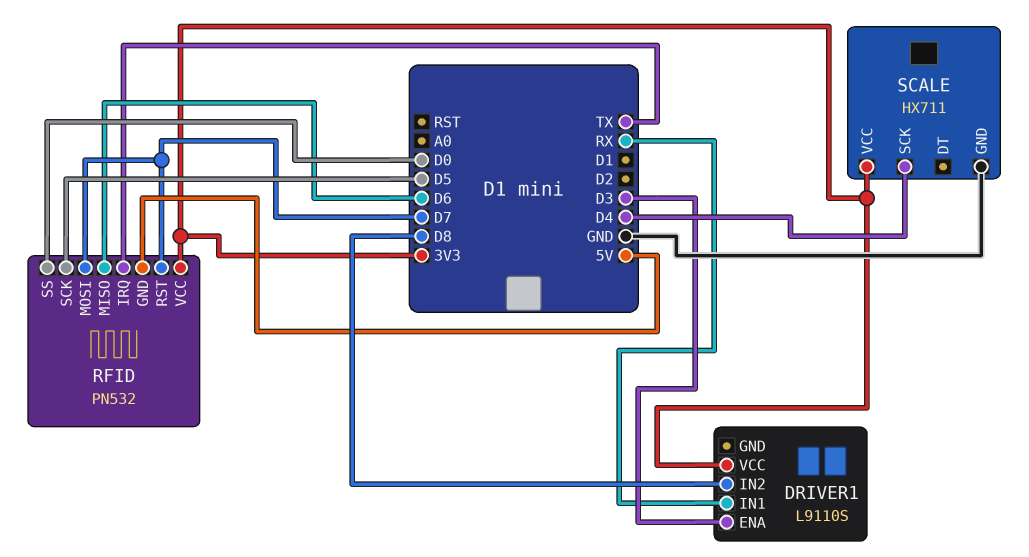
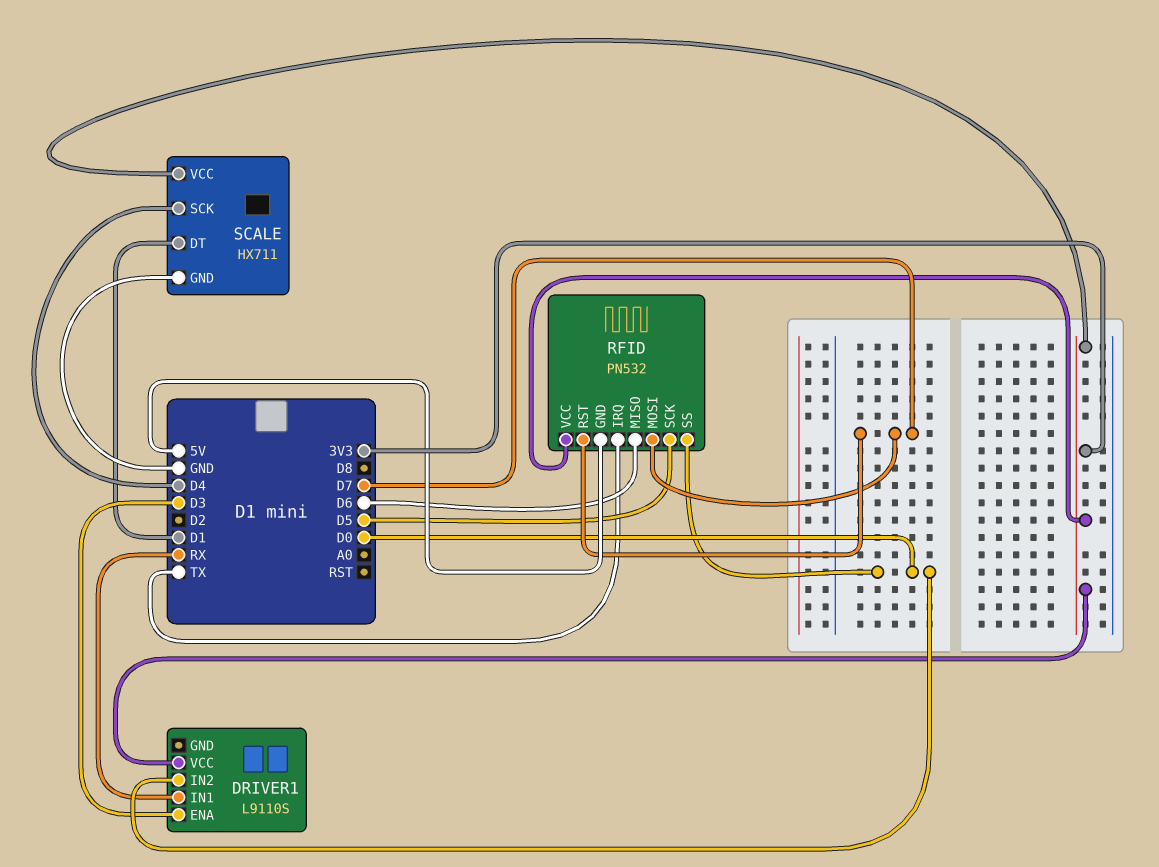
DRIVER1 pin IN2: D8 -> D0
SCALE pin DT: none -> D1

